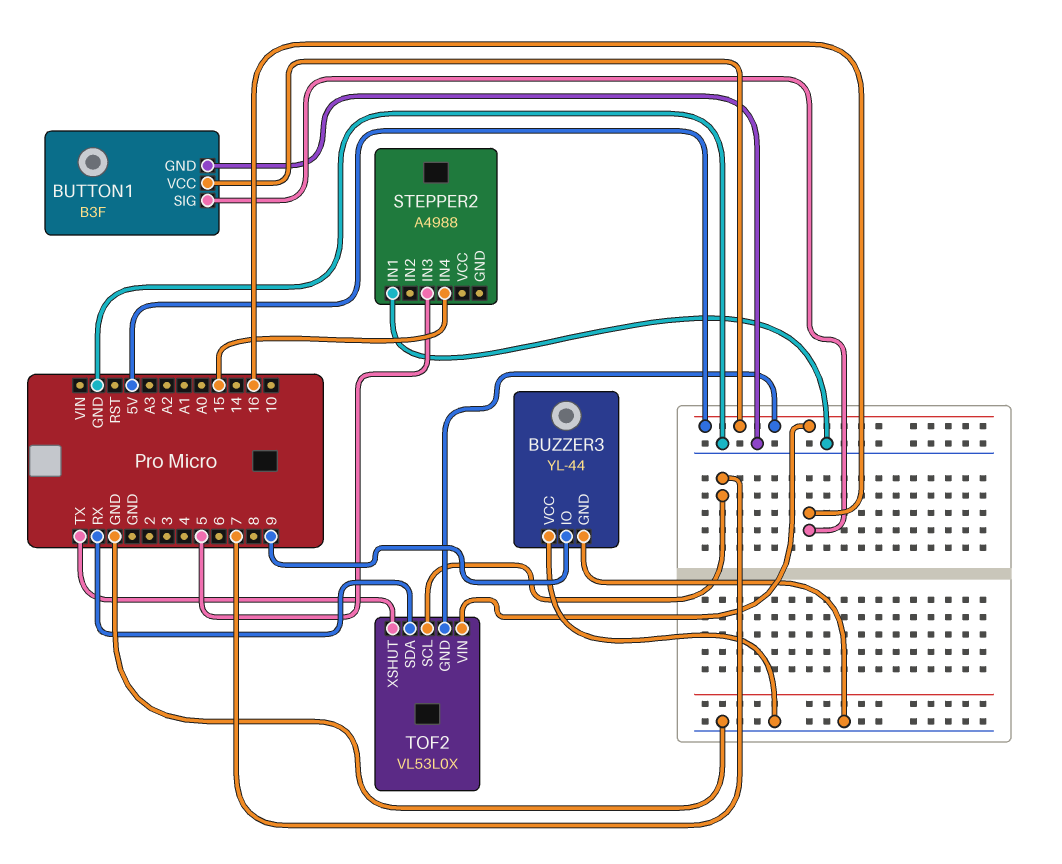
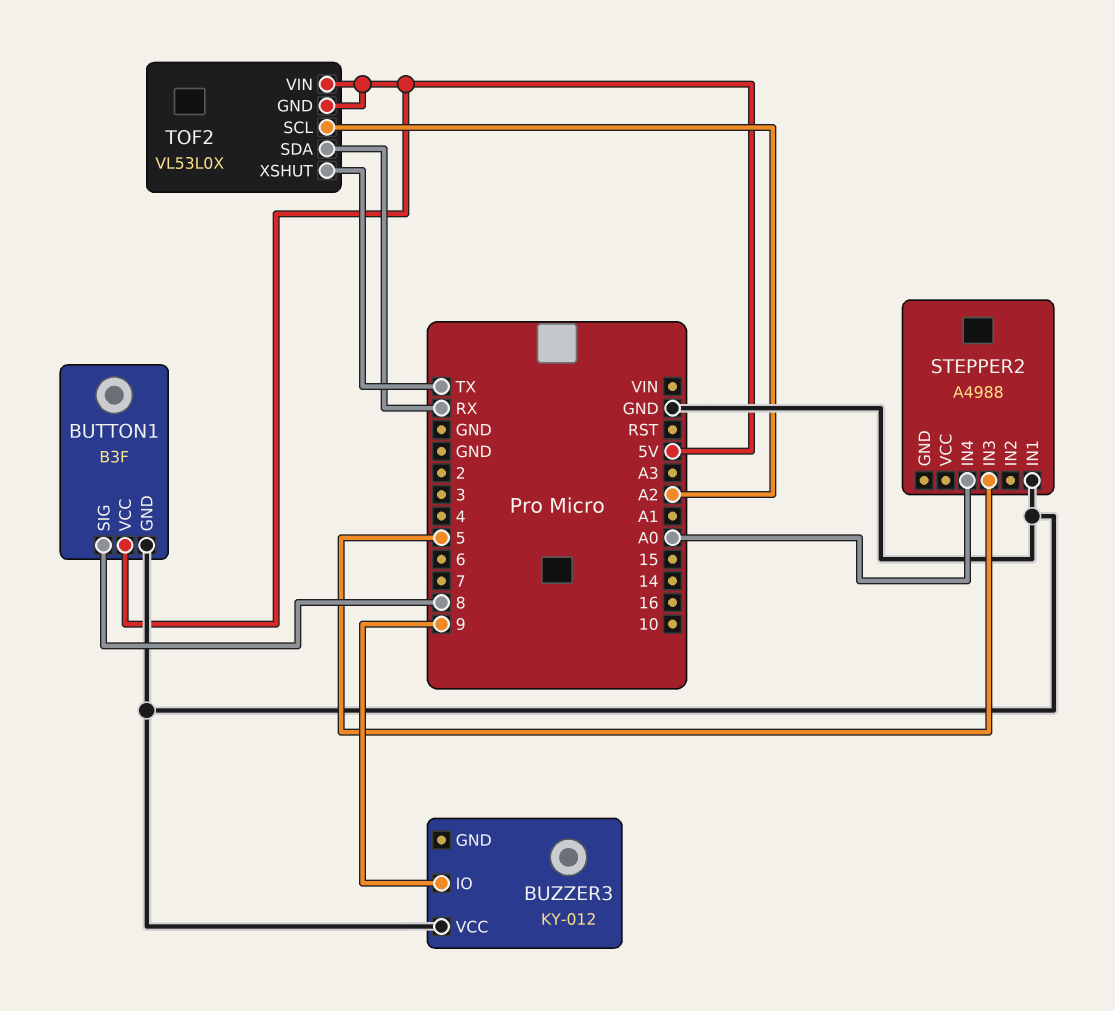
BUTTON1 pin SIG: 16 -> 8
BUZZER3: YL-44 -> KY-012
BUZZER3 pin GND: GND -> none
STEPPER2 pin IN4: 15 -> A0
TOF2 pin SCL: 7 -> A2

